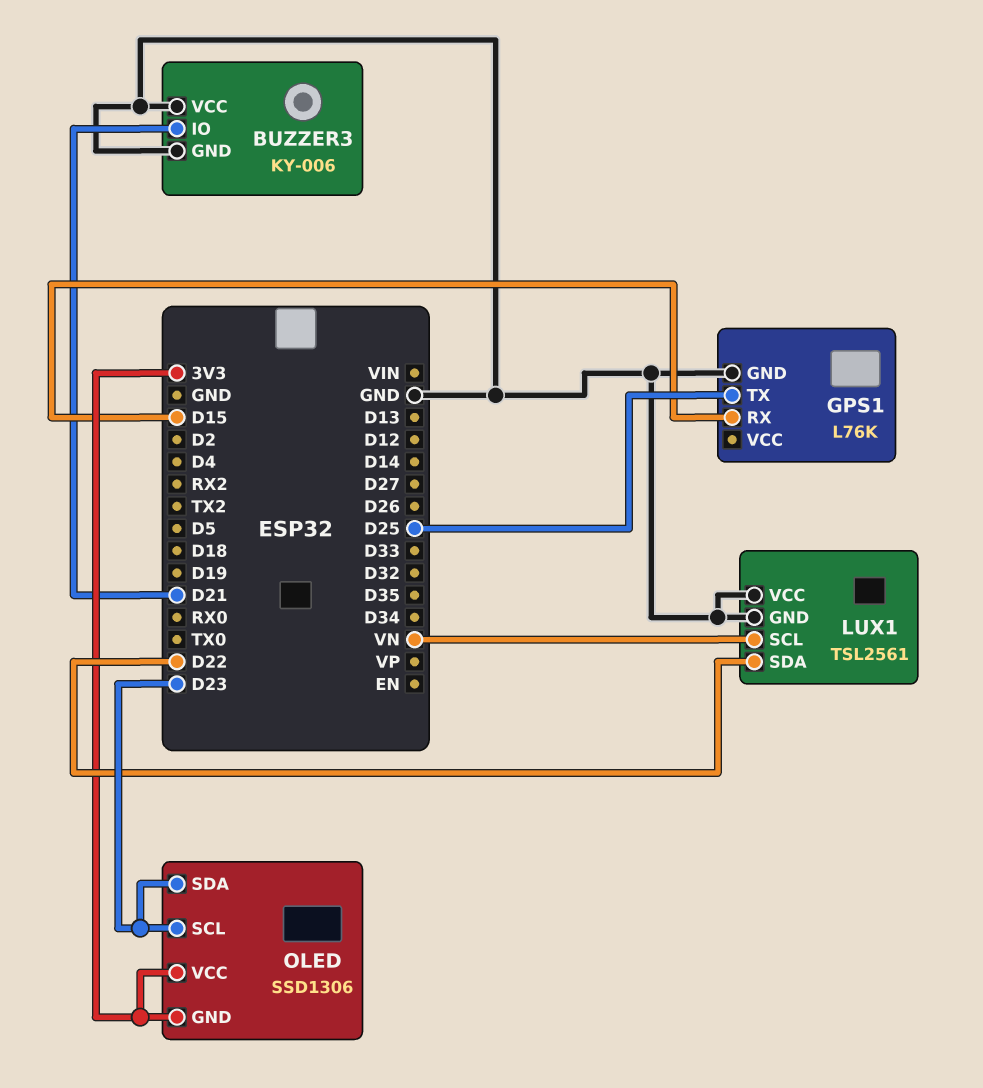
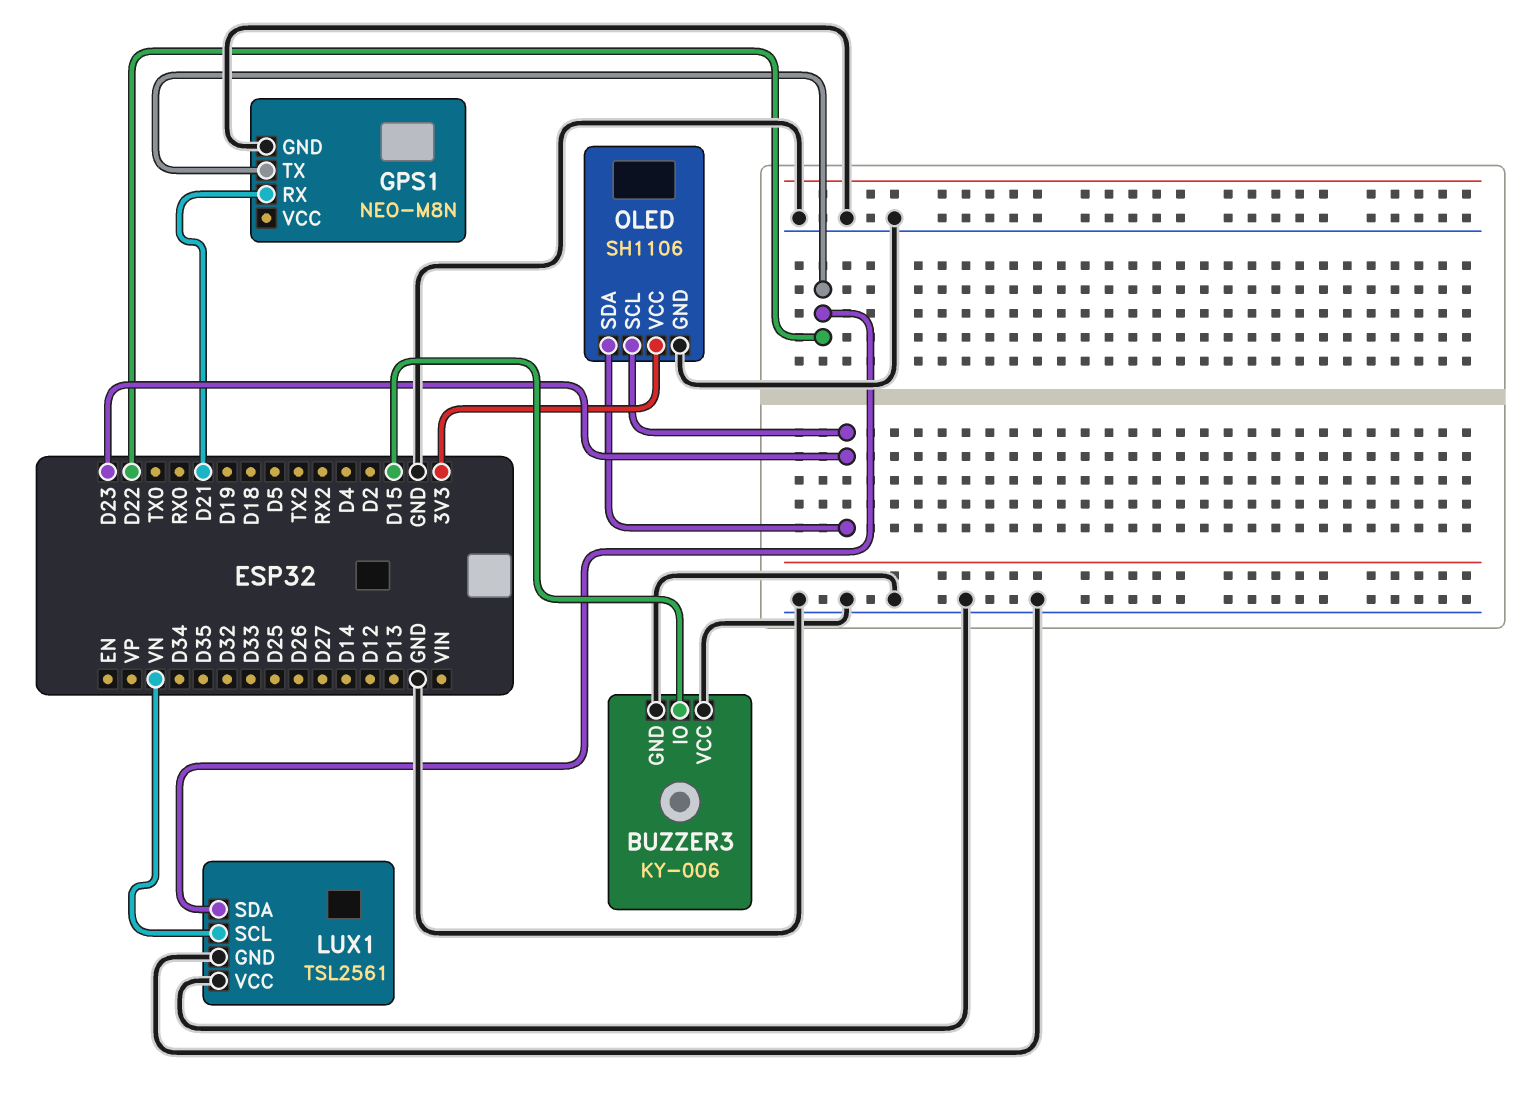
BUZZER3 pin IO: D21 -> D15
GPS1: L76K -> NEO-M8N
GPS1 pin RX: D15 -> D21
GPS1 pin TX: D25 -> D22
OLED: SSD1306 -> SH1106
OLED pin GND: 3V3 -> GND

